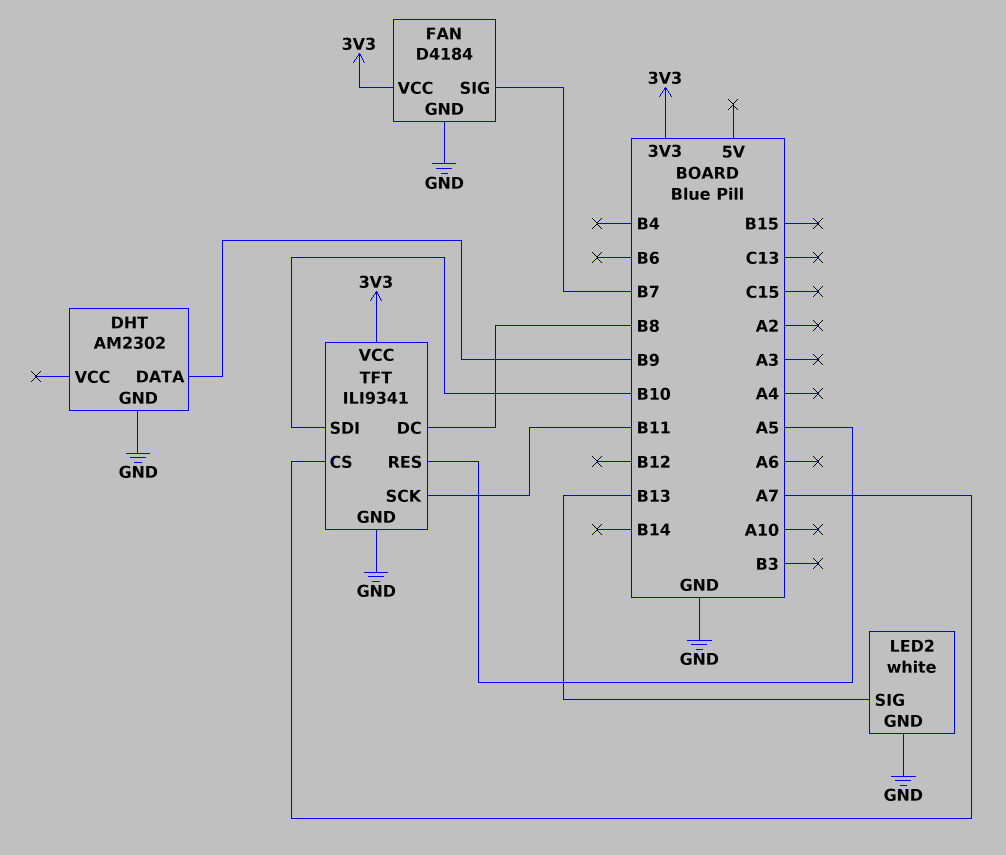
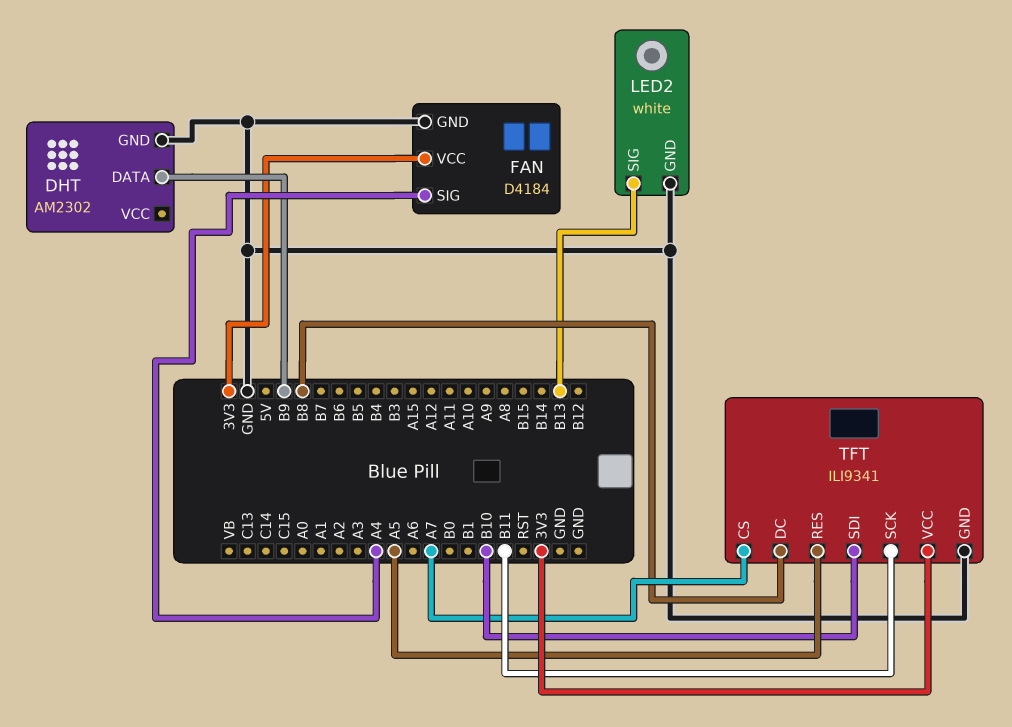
FAN pin SIG: B7 -> A4

